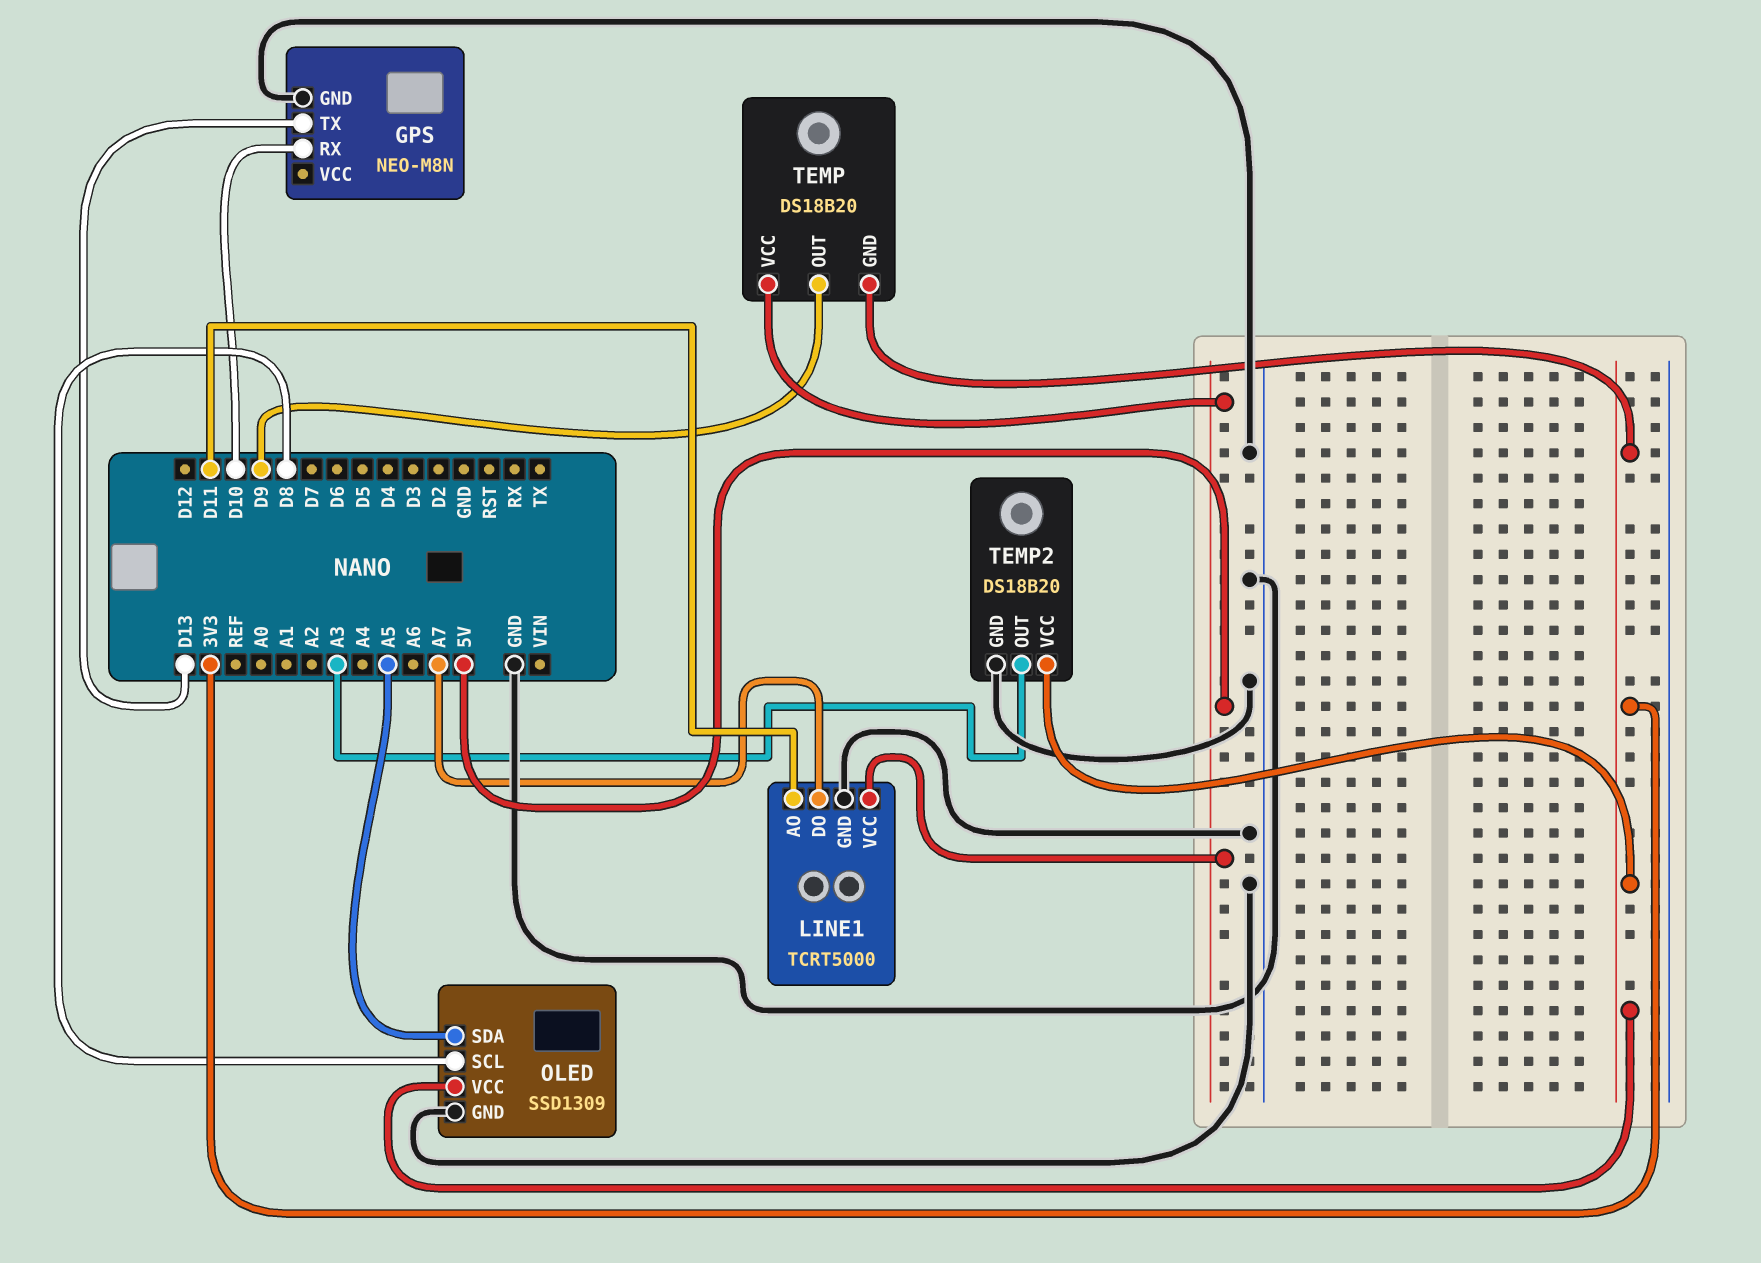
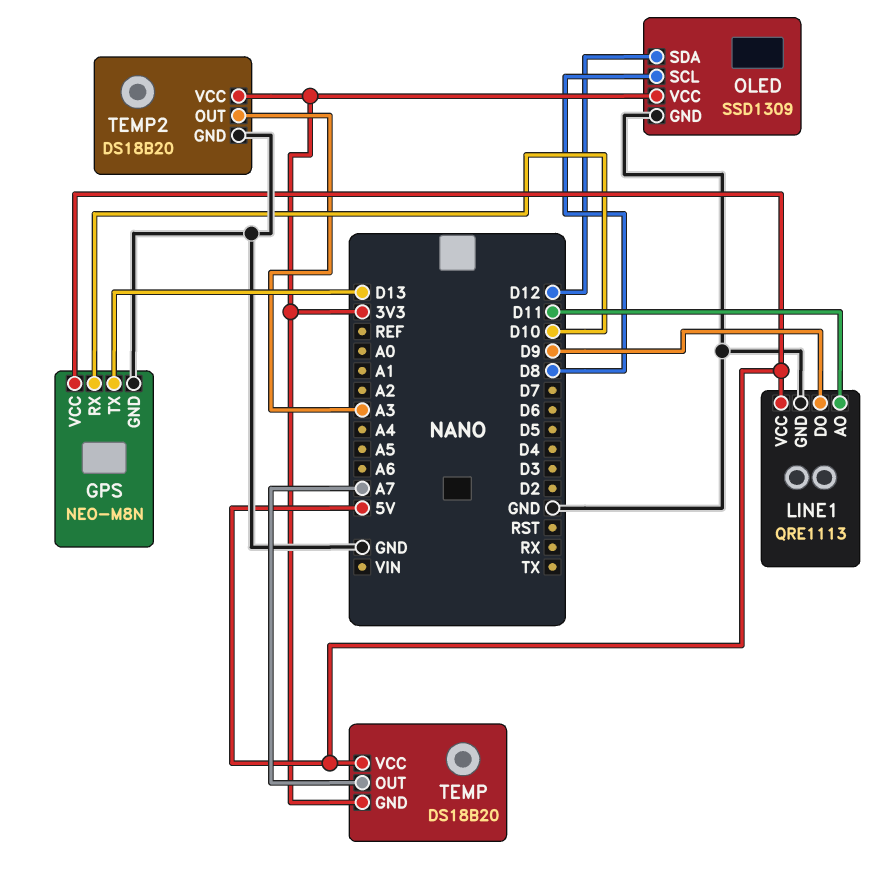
GPS pin VCC: none -> 5V
LINE1: TCRT5000 -> QRE1113
LINE1 pin DO: A7 -> D9
OLED pin SDA: A5 -> D12
TEMP pin OUT: D9 -> A7

